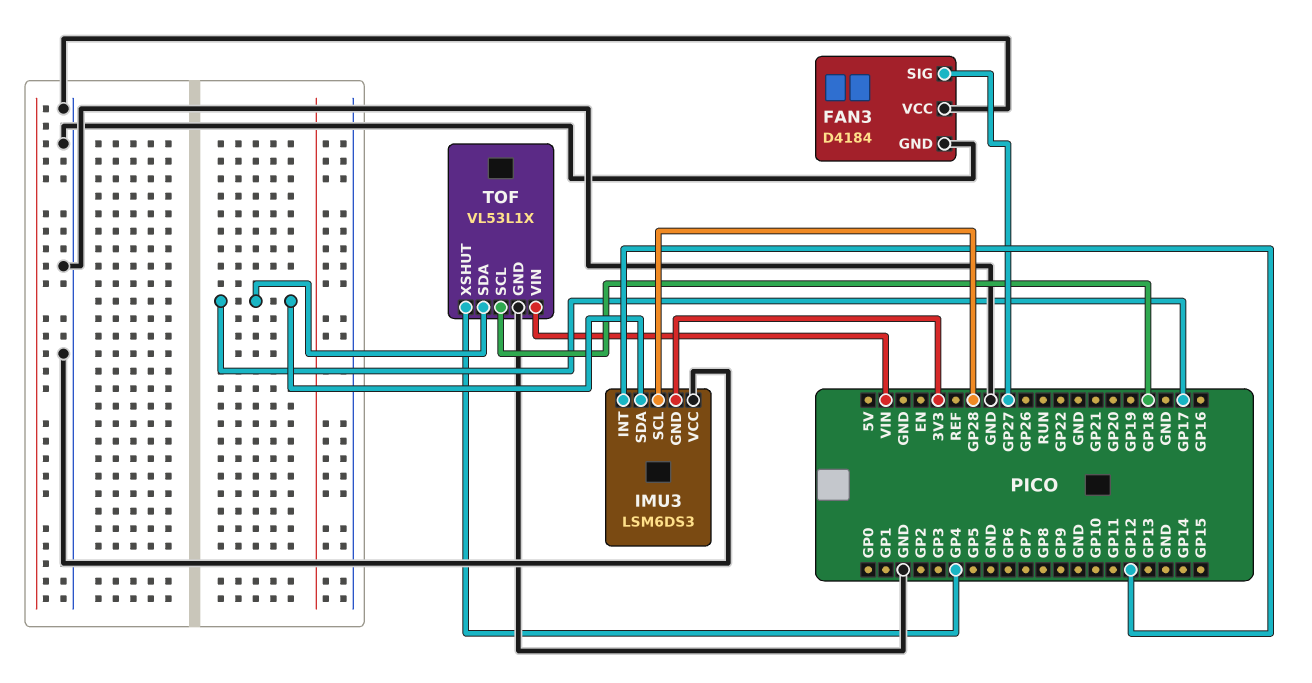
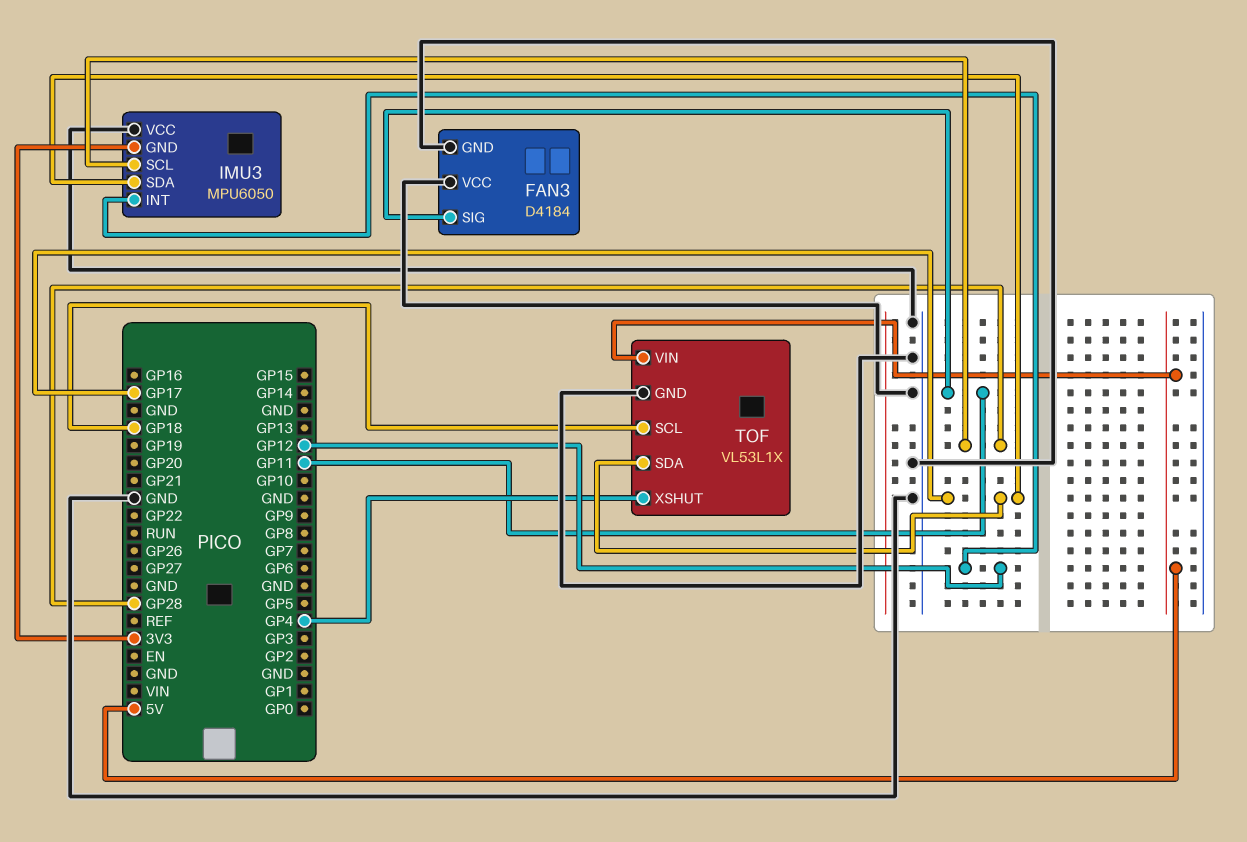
FAN3 pin SIG: GP27 -> GP11
IMU3: LSM6DS3 -> MPU6050
TOF pin VIN: VIN -> 5V

